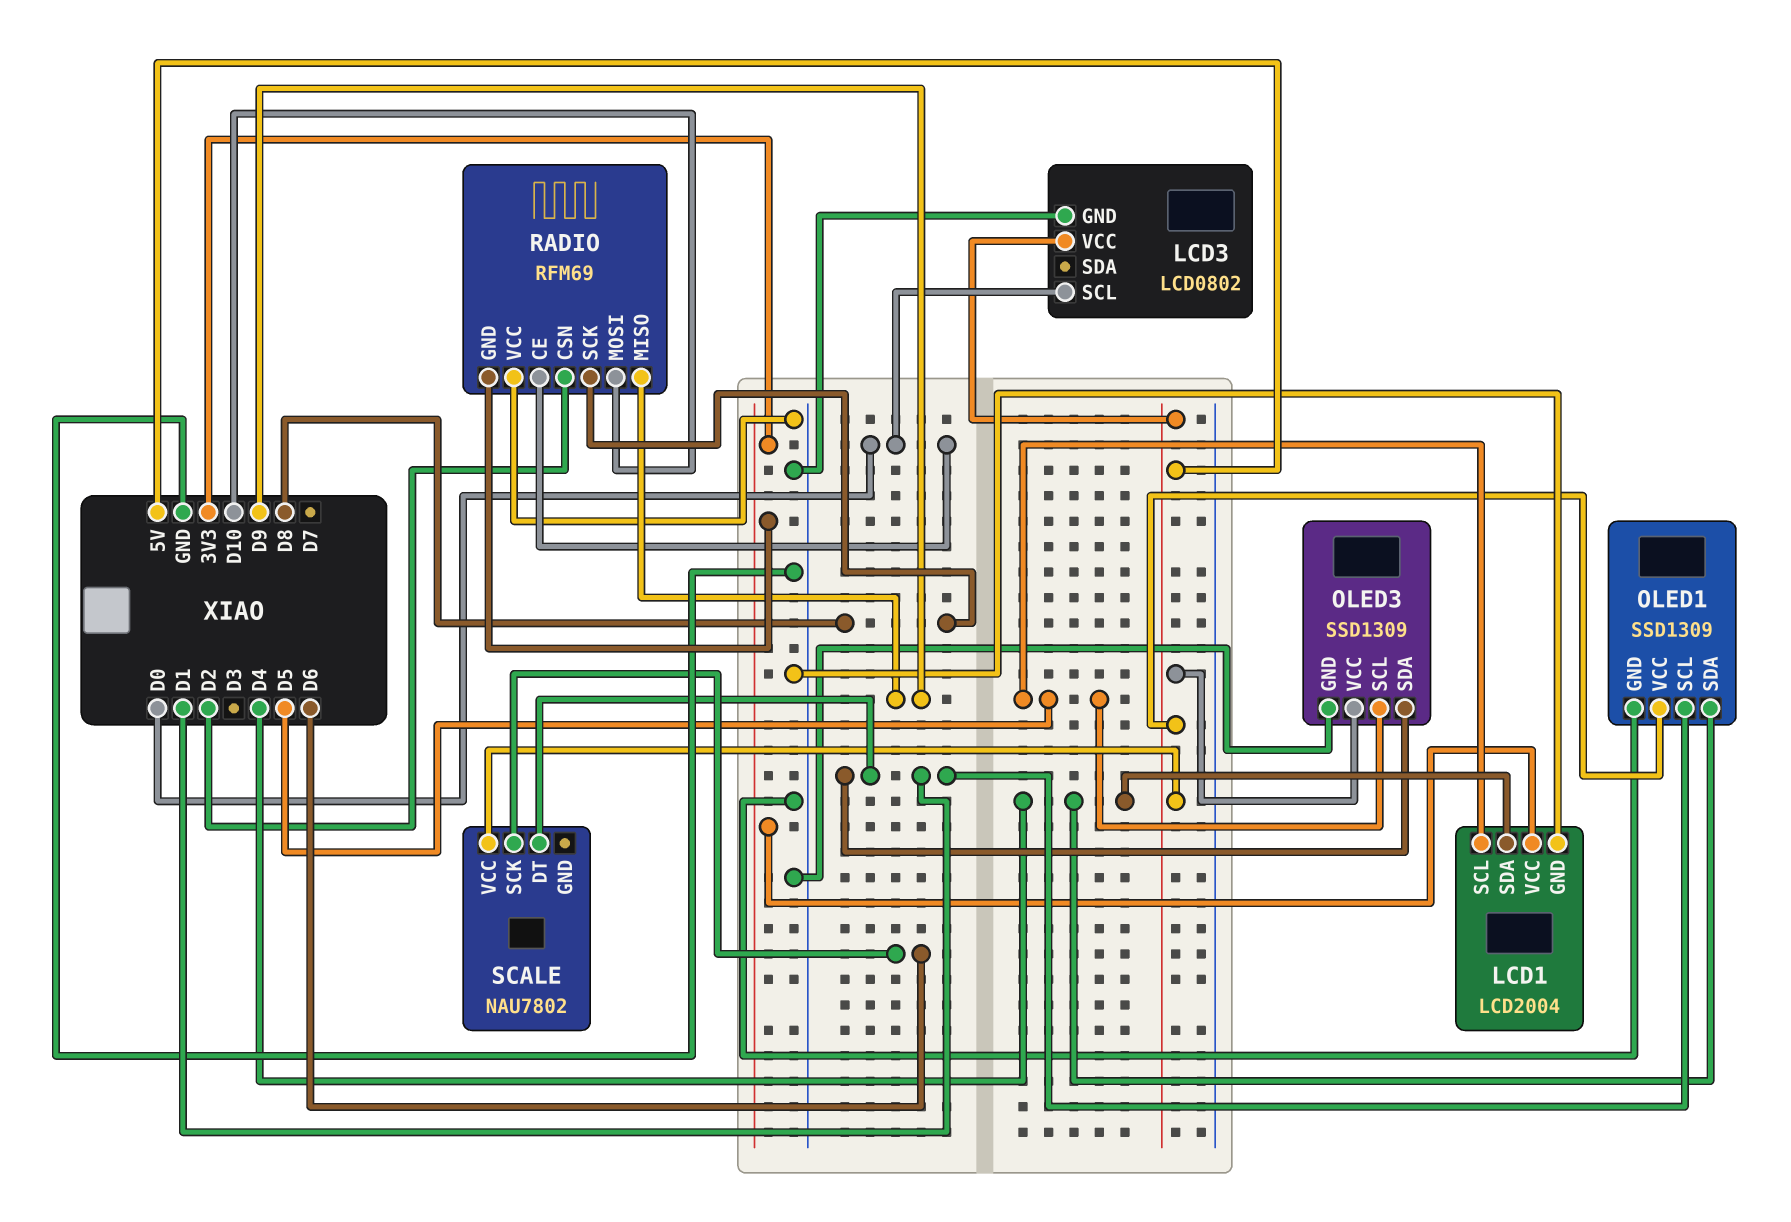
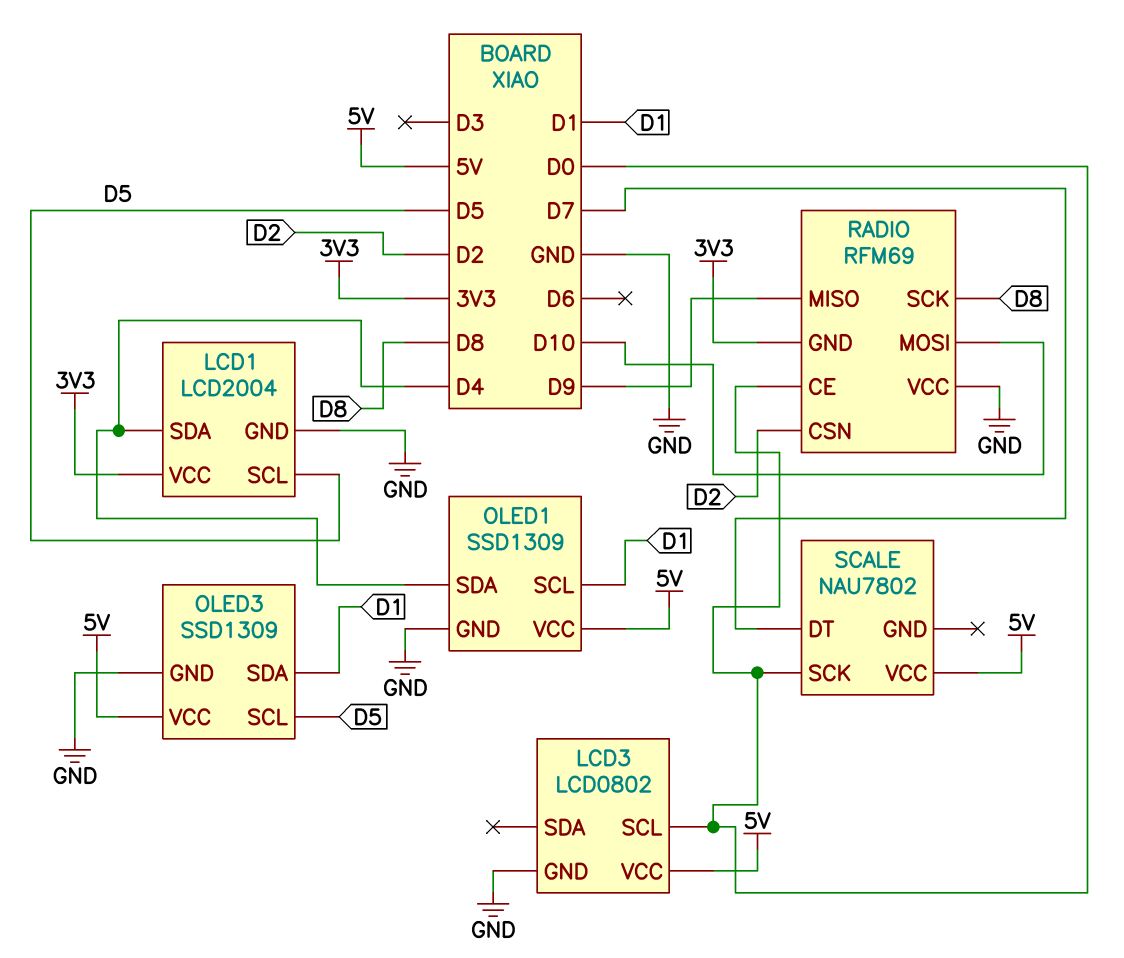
SCALE pin DT: D1 -> D7
SCALE pin SCK: D6 -> D0

